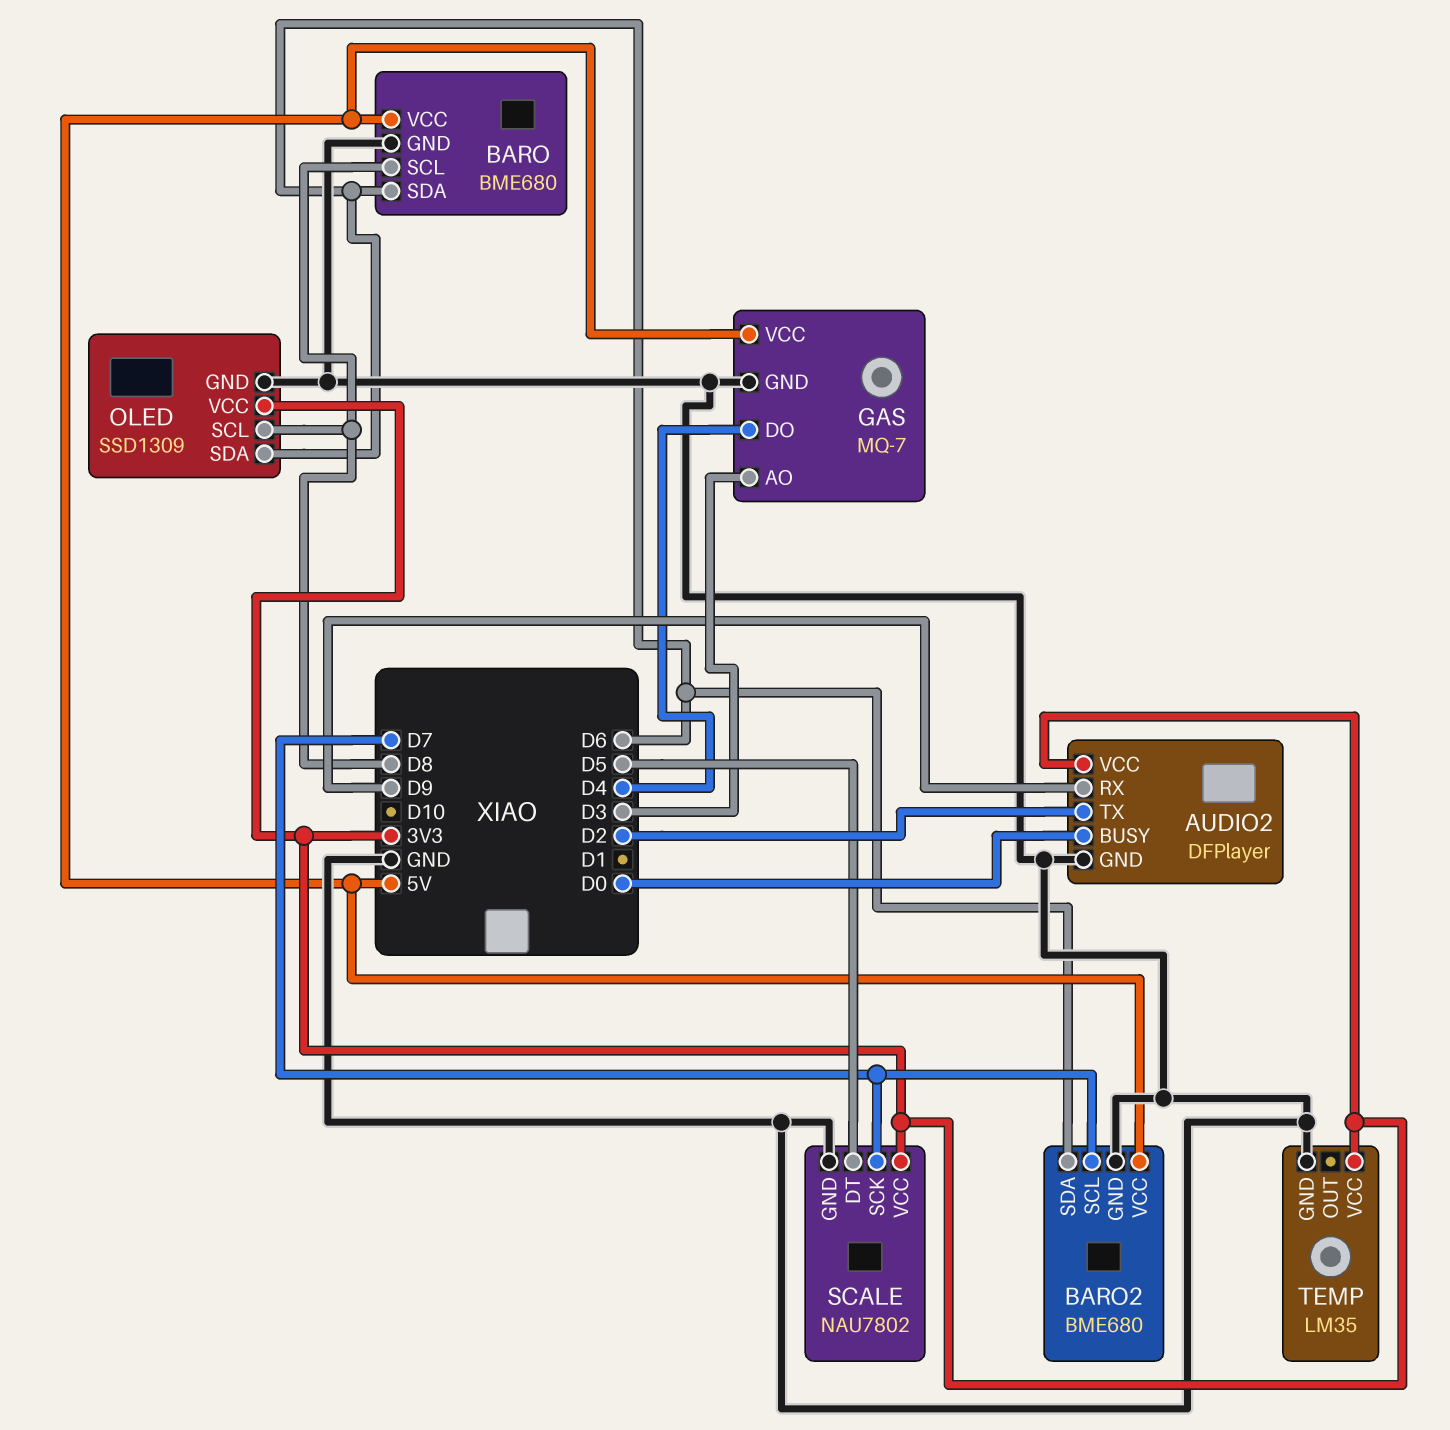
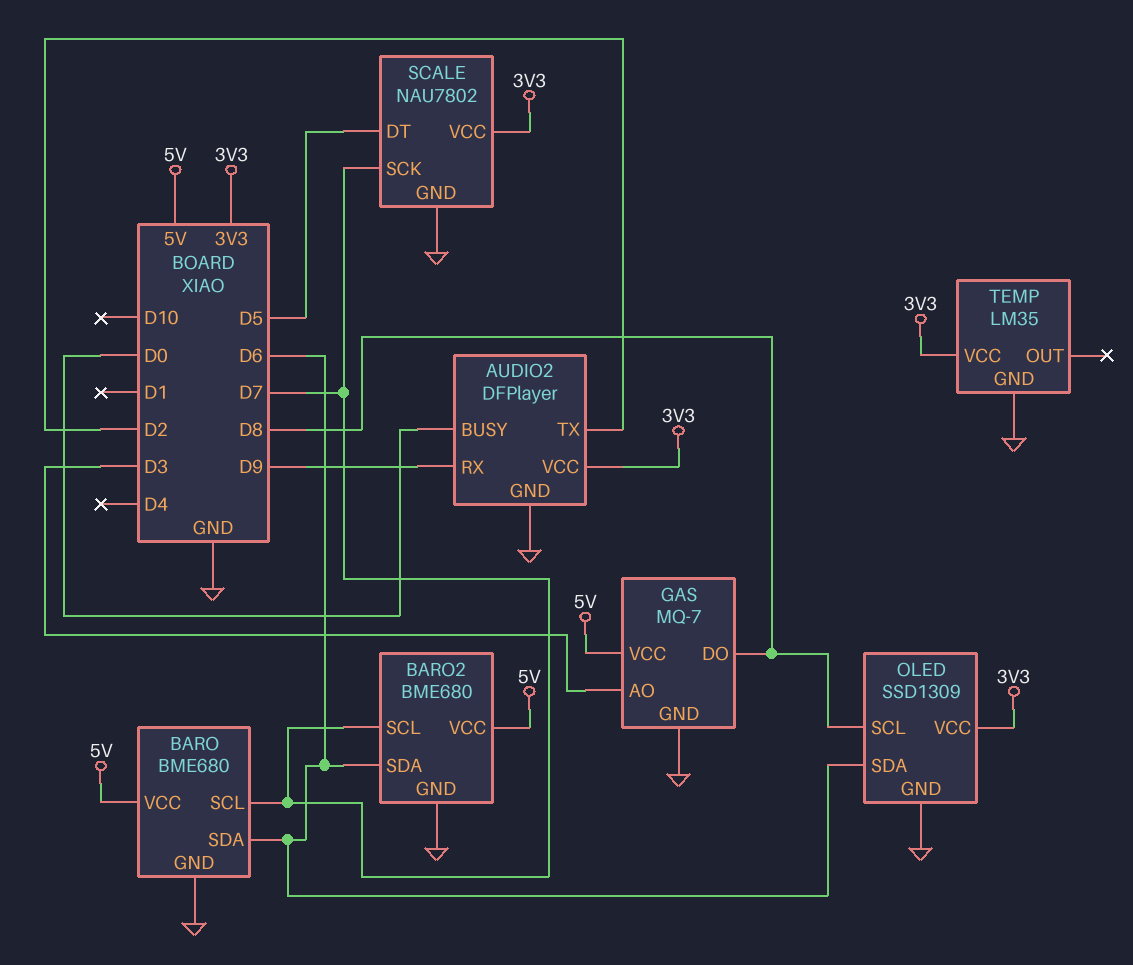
BARO pin SCL: D8 -> D7
GAS pin DO: D4 -> D8

